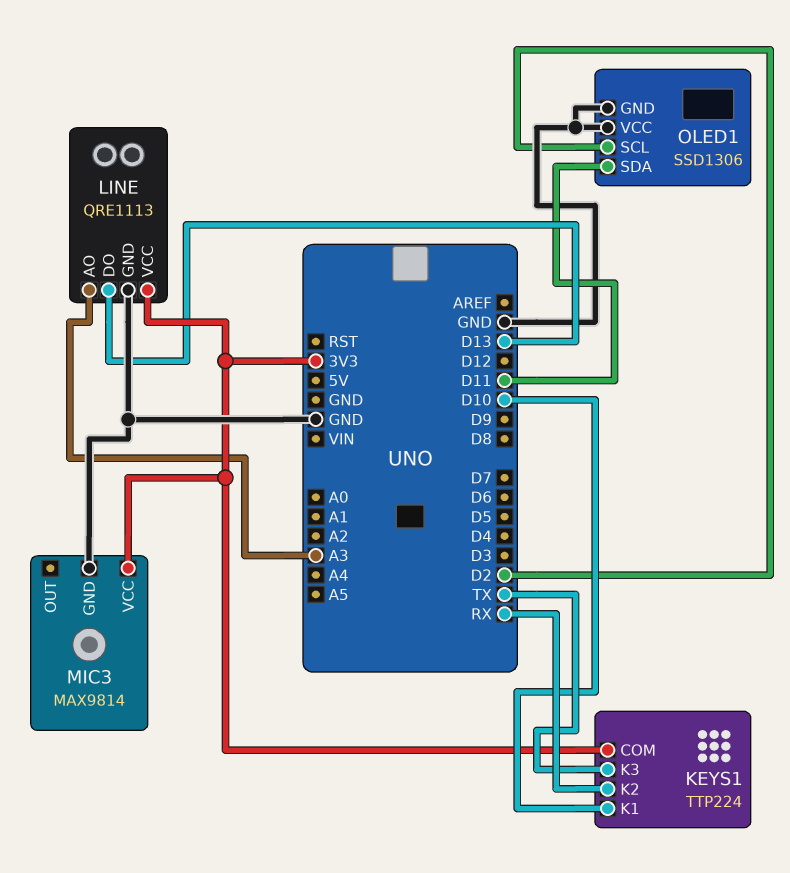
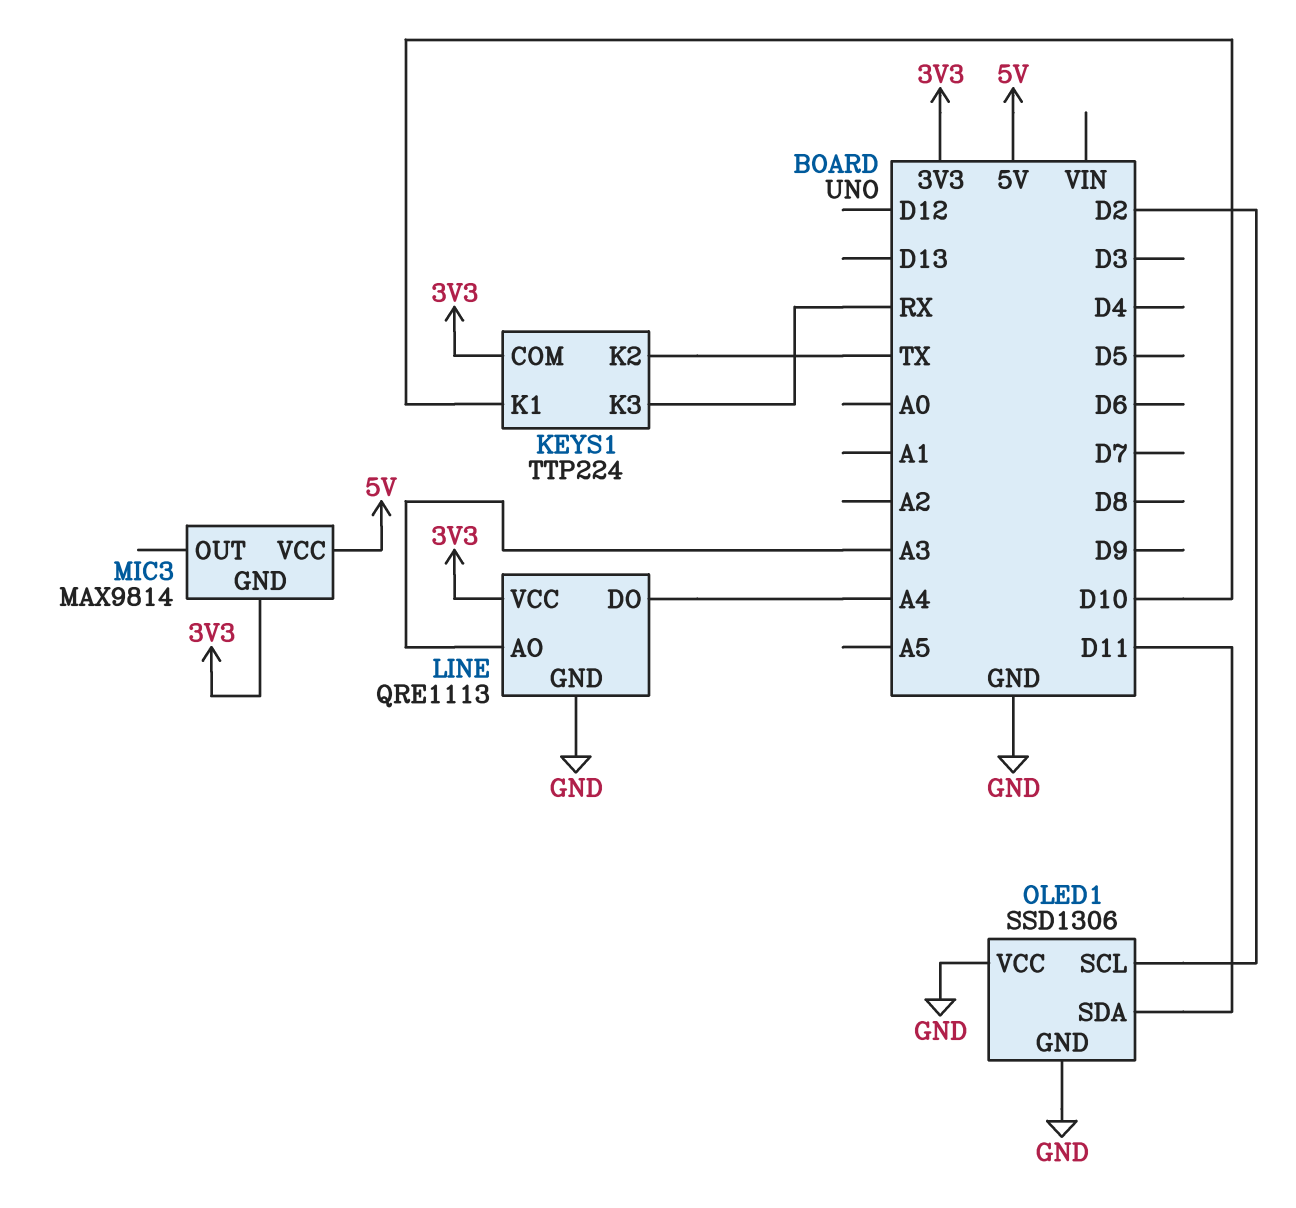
KEYS1 pin K2: RX -> TX
KEYS1 pin K3: TX -> RX
LINE pin DO: D13 -> A4
MIC3 pin GND: GND -> 3V3
MIC3 pin VCC: 3V3 -> 5V

